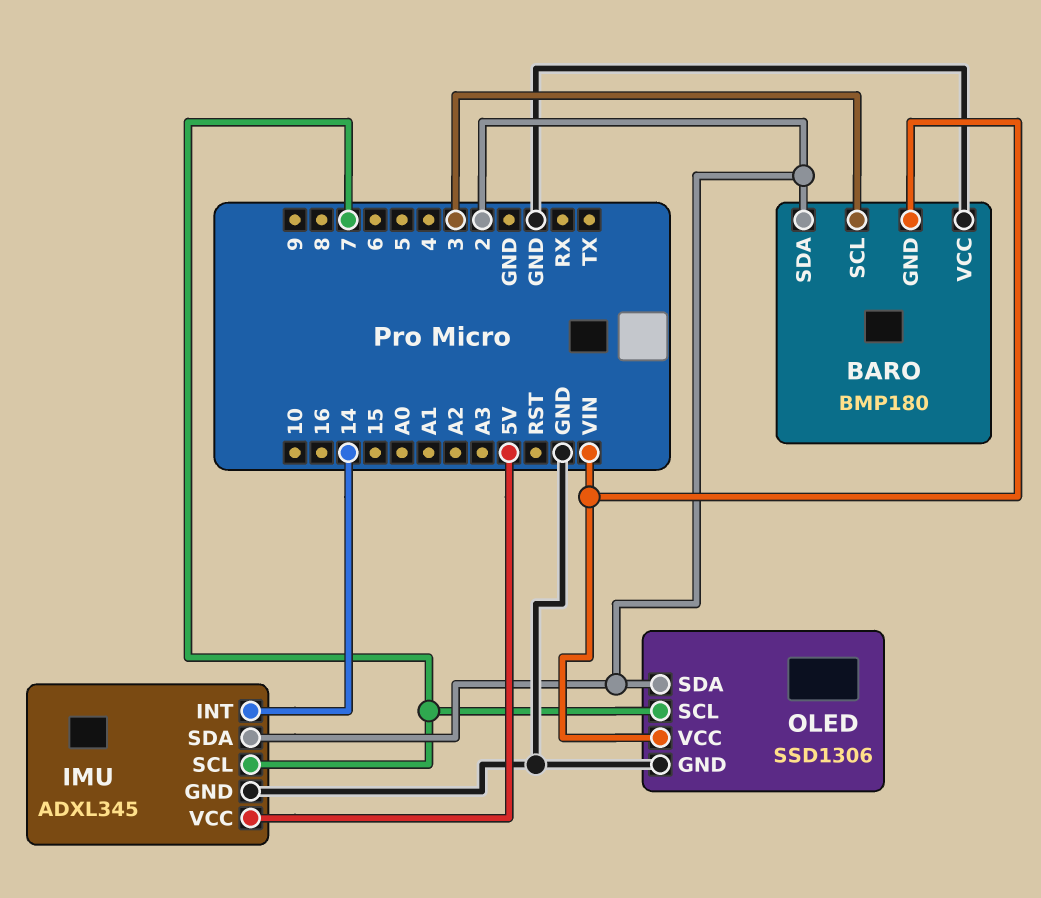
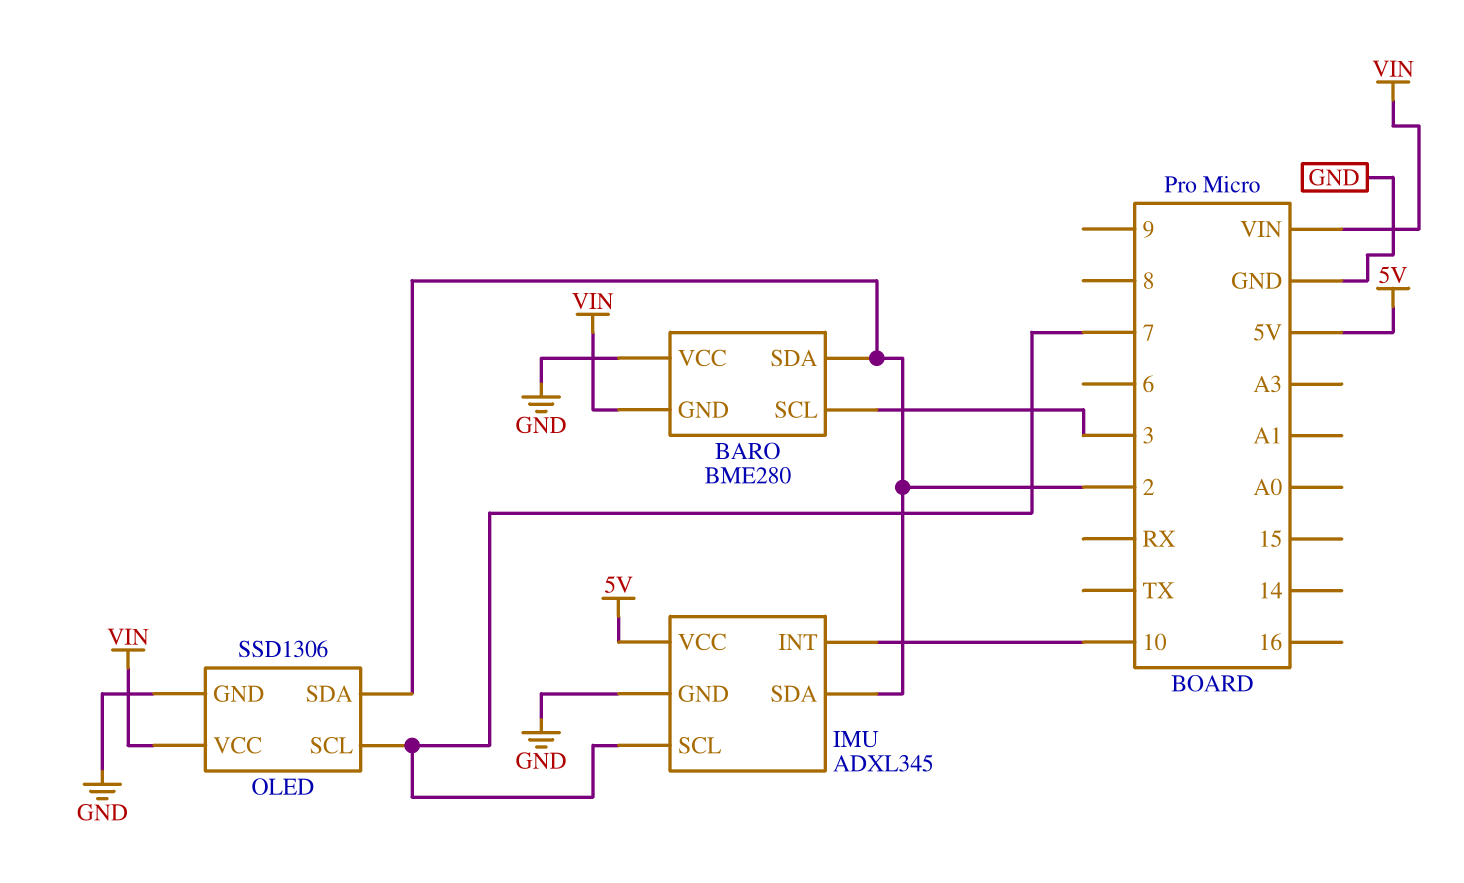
BARO: BMP180 -> BME280
IMU pin INT: 14 -> 10

